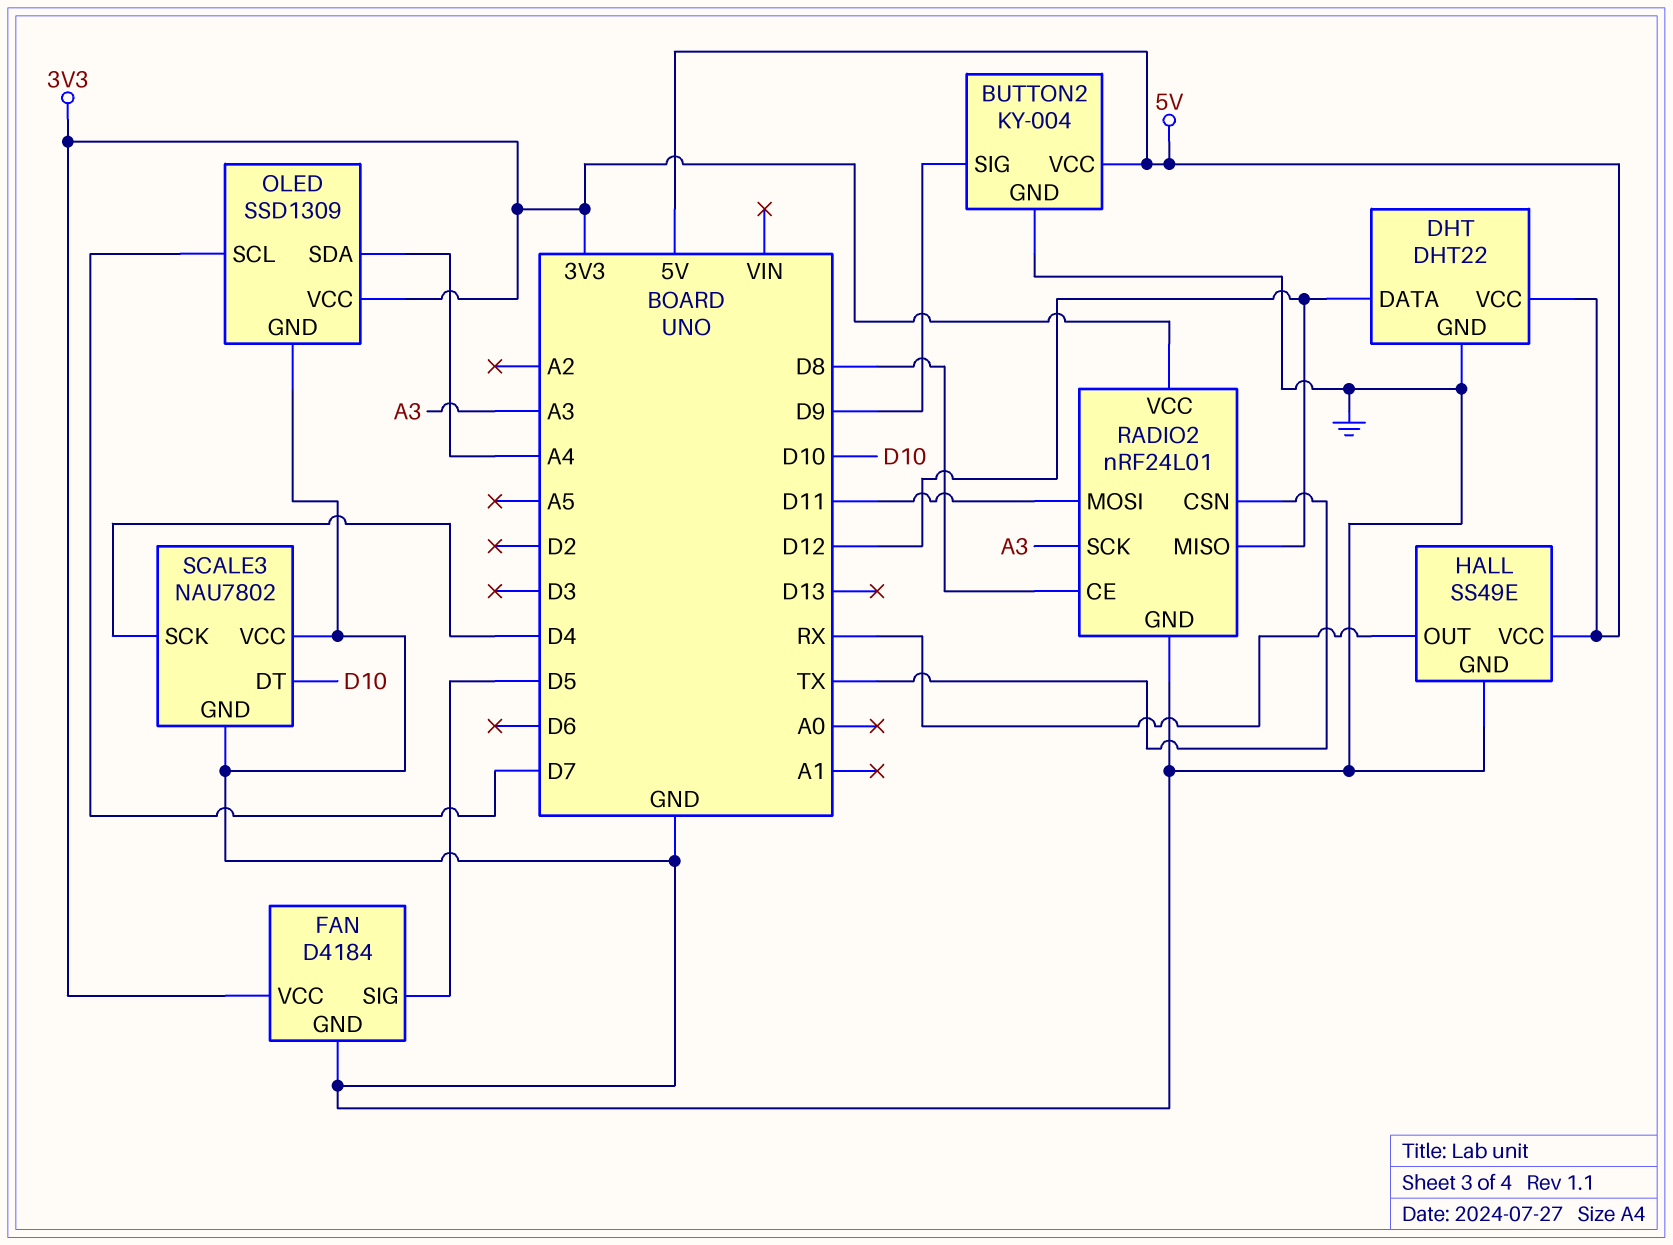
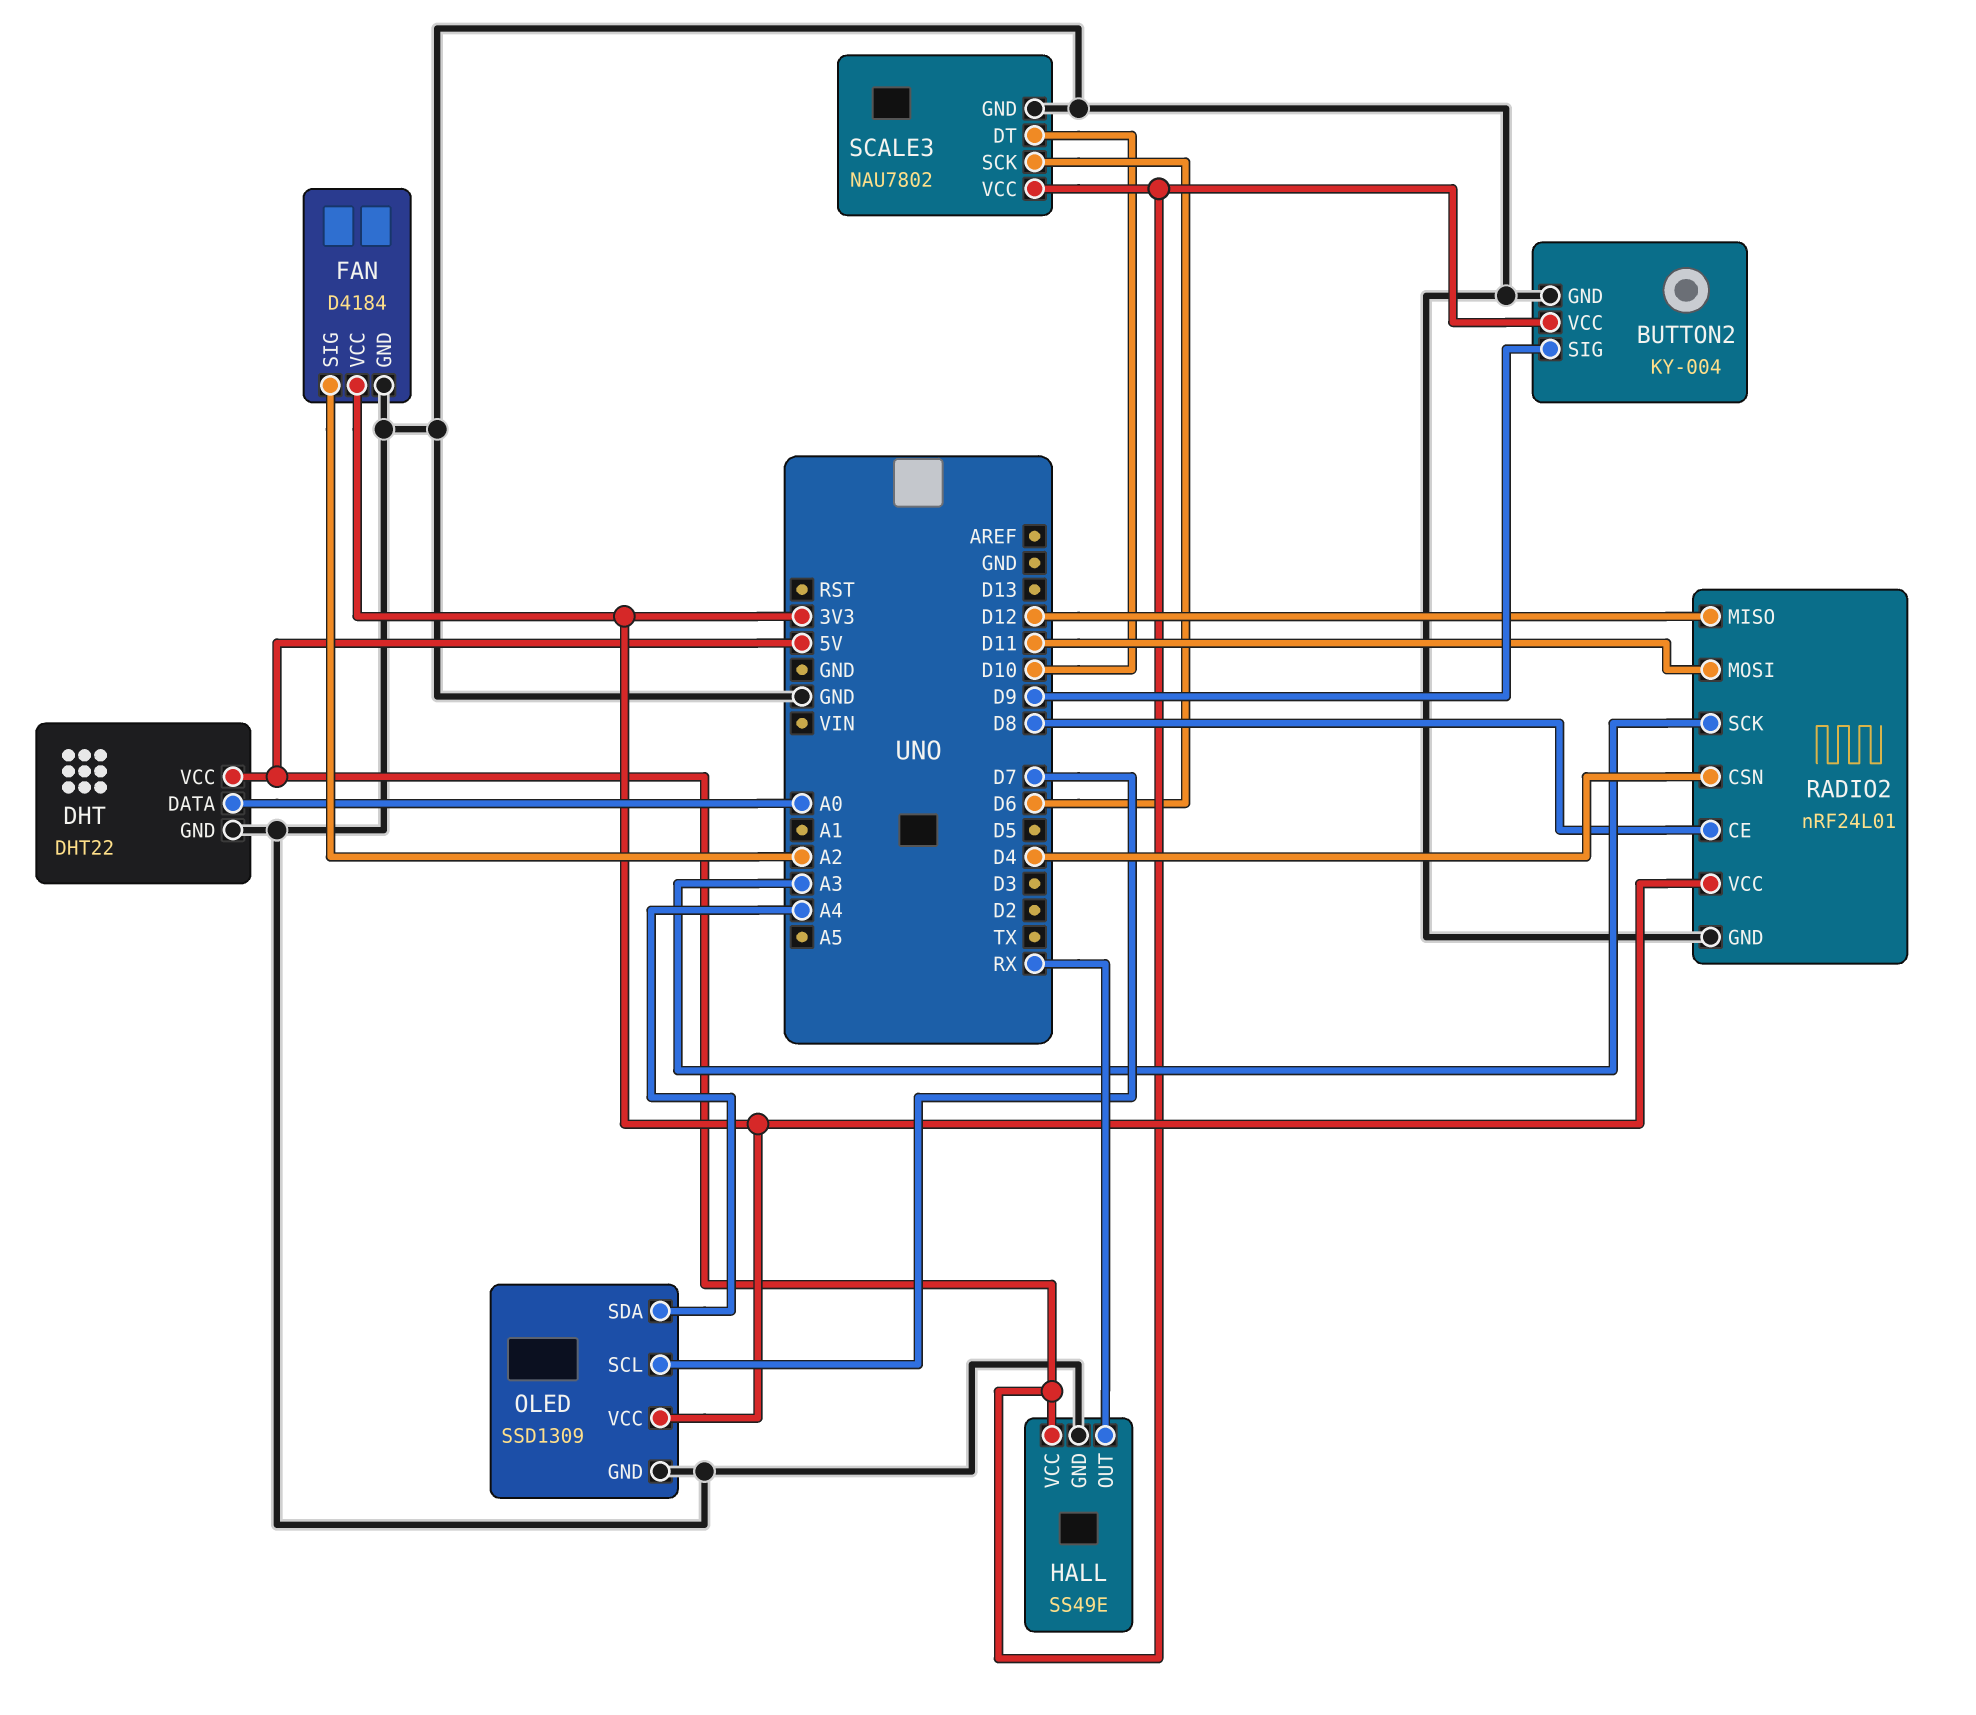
DHT pin DATA: D12 -> A0
FAN pin SIG: D5 -> A2
RADIO2 pin CSN: TX -> D4
SCALE3 pin SCK: D4 -> D6
SCALE3 pin VCC: GND -> 5V

